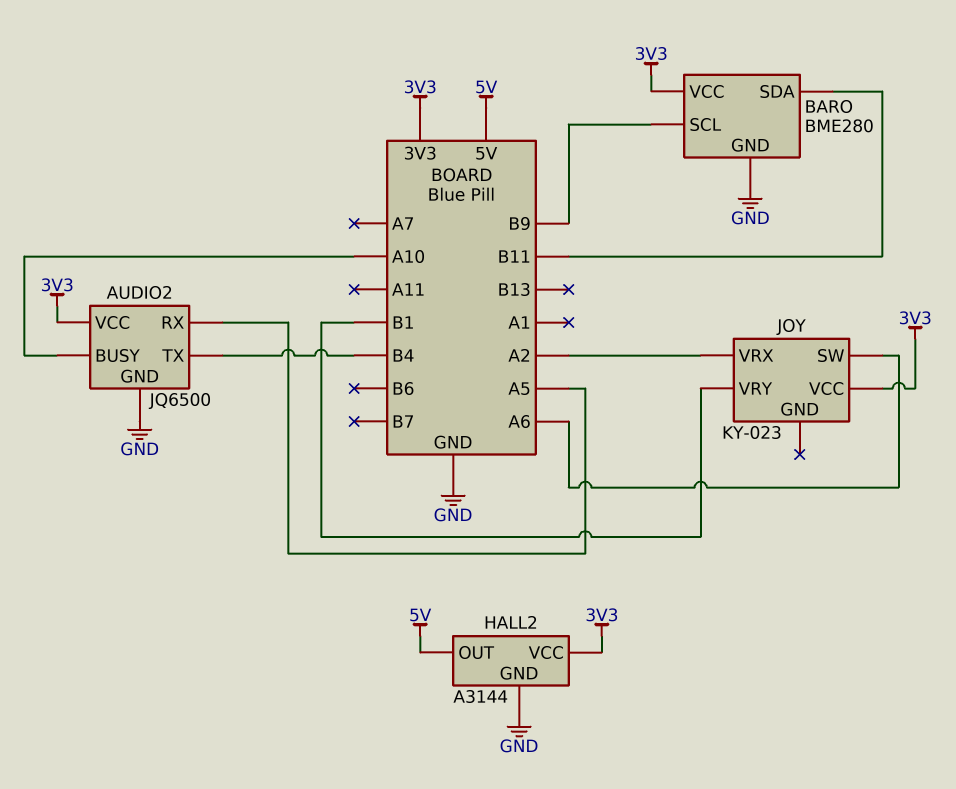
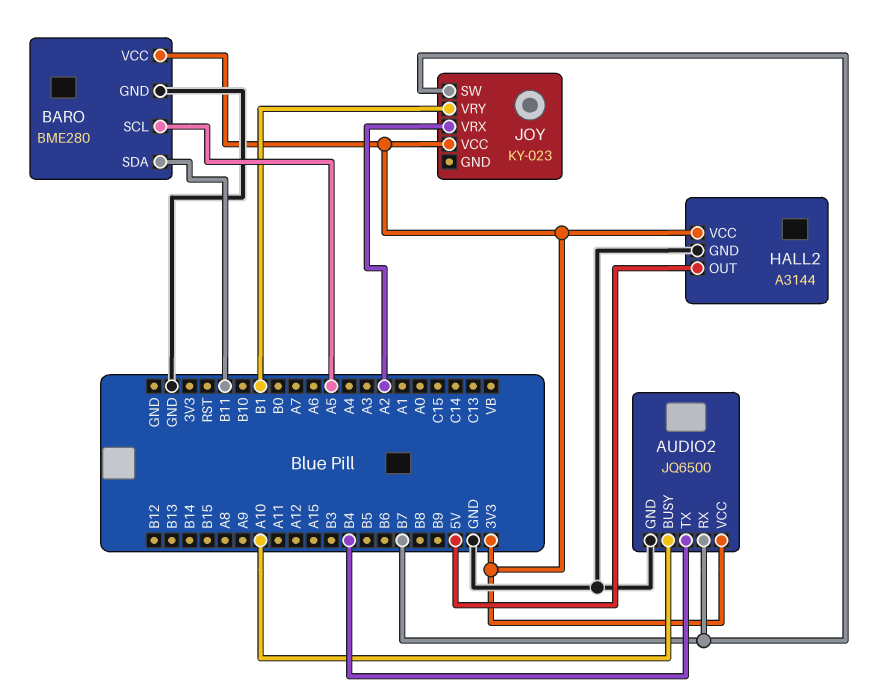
AUDIO2 pin RX: A5 -> B7
BARO pin SCL: B9 -> A5
JOY pin SW: A6 -> B7

